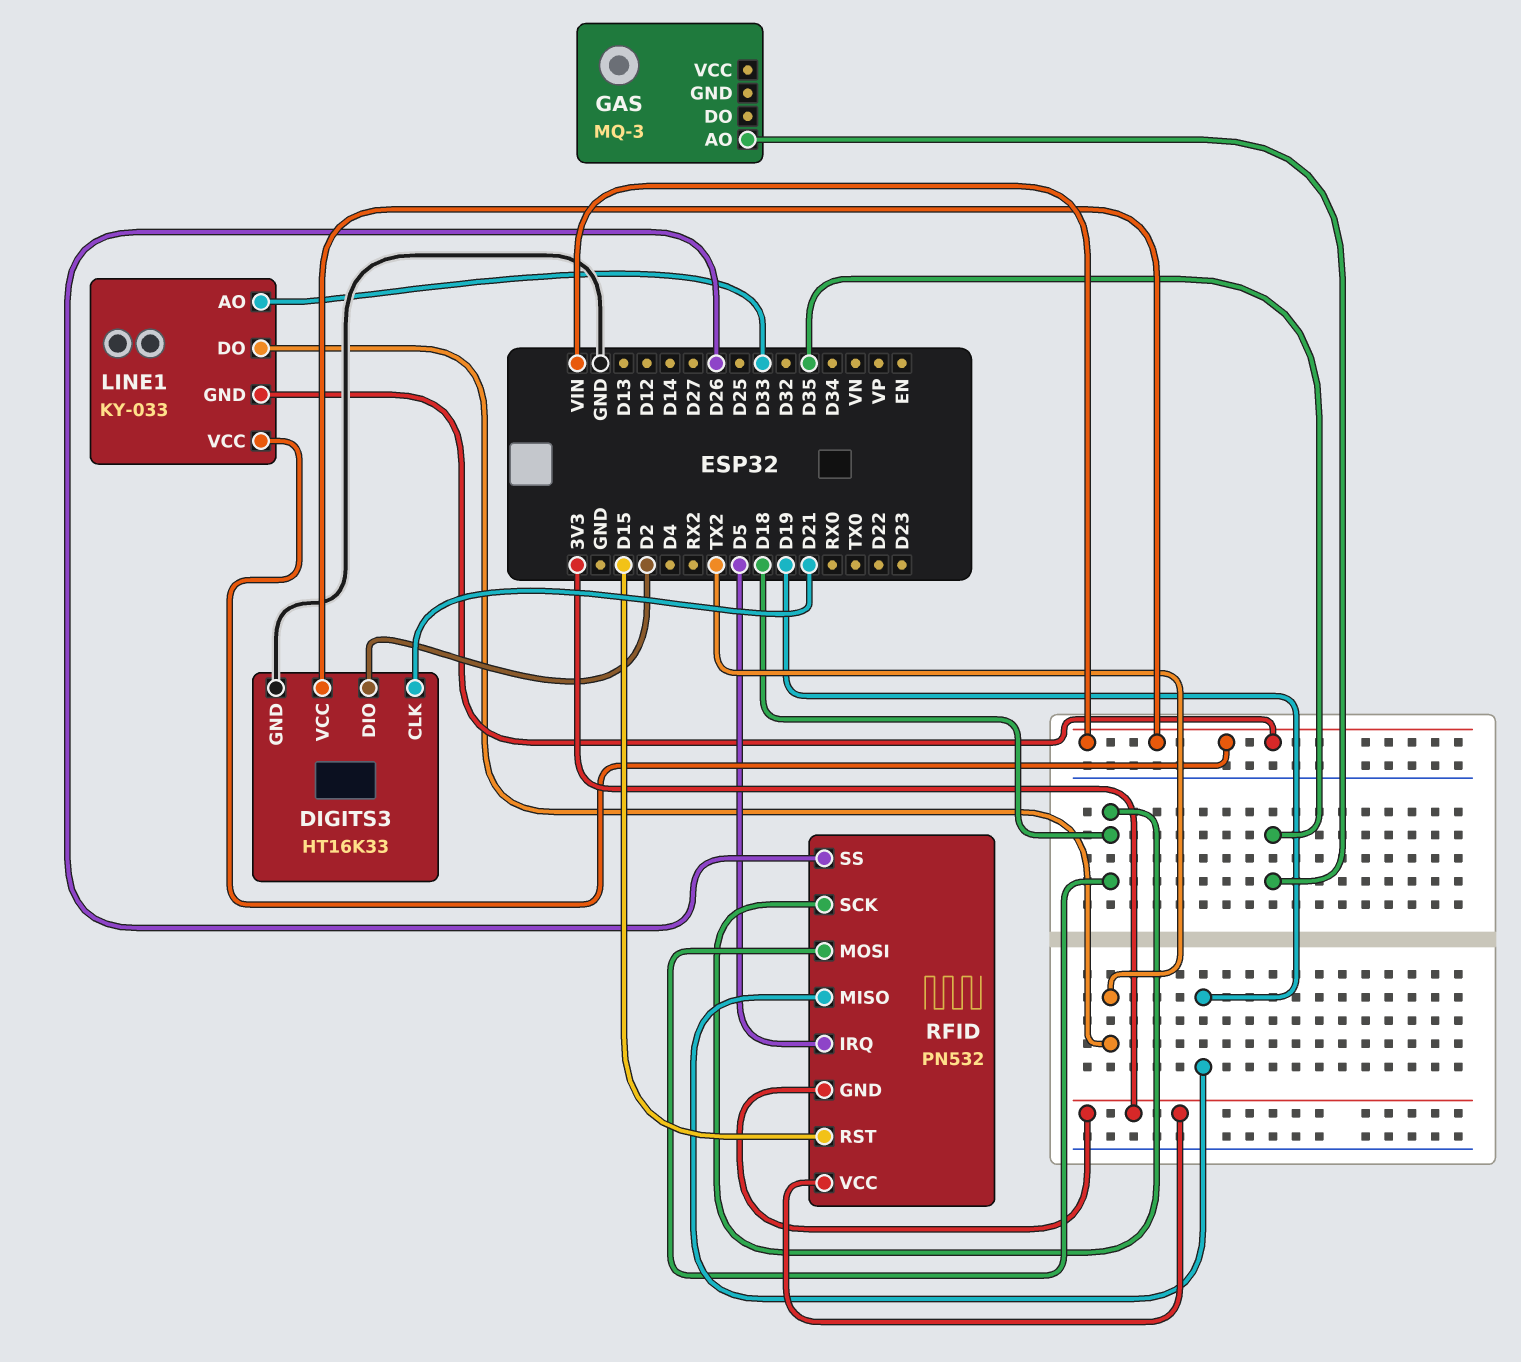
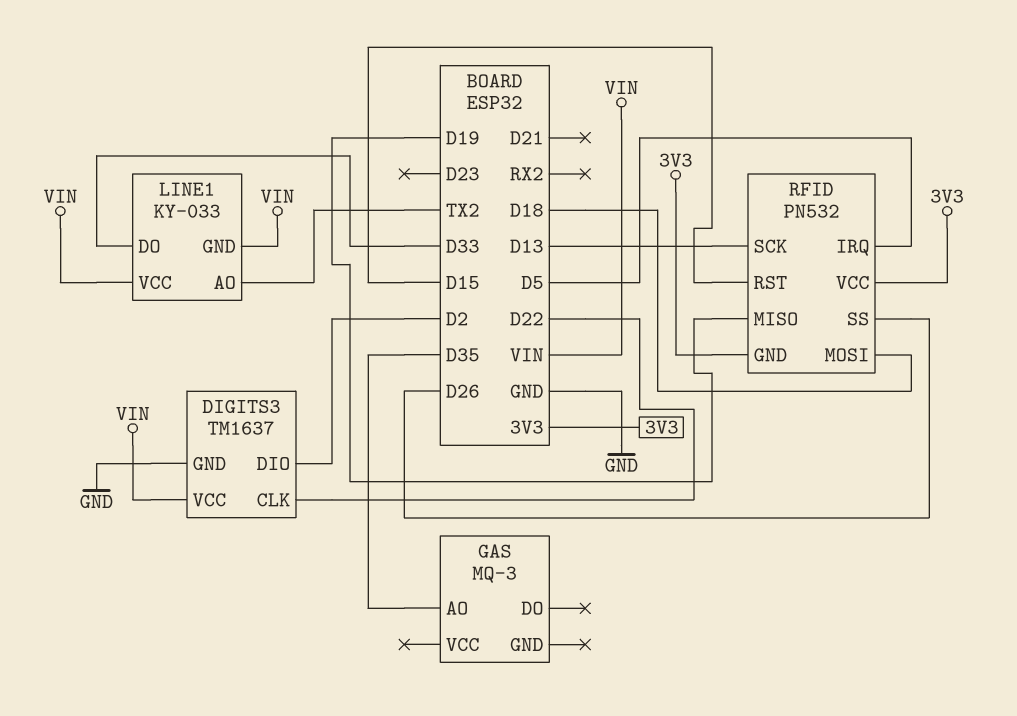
DIGITS3: HT16K33 -> TM1637
DIGITS3 pin CLK: D21 -> D22
LINE1 pin AO: D33 -> TX2
LINE1 pin DO: TX2 -> D33
RFID pin SCK: D18 -> D13

